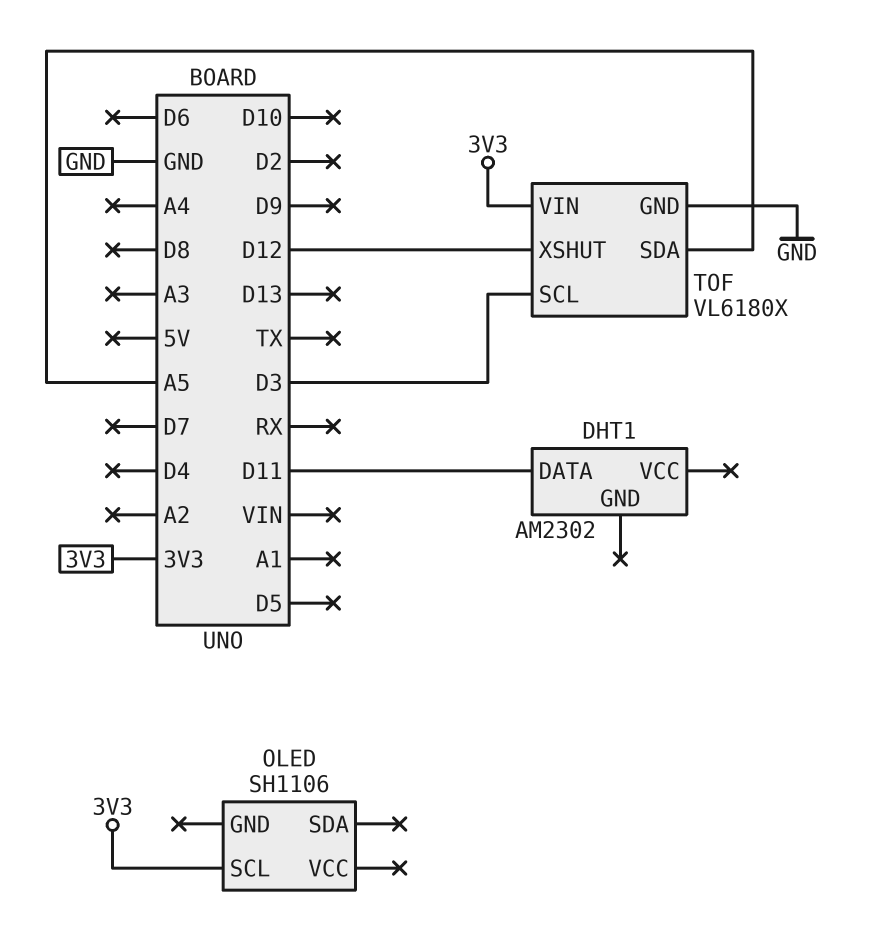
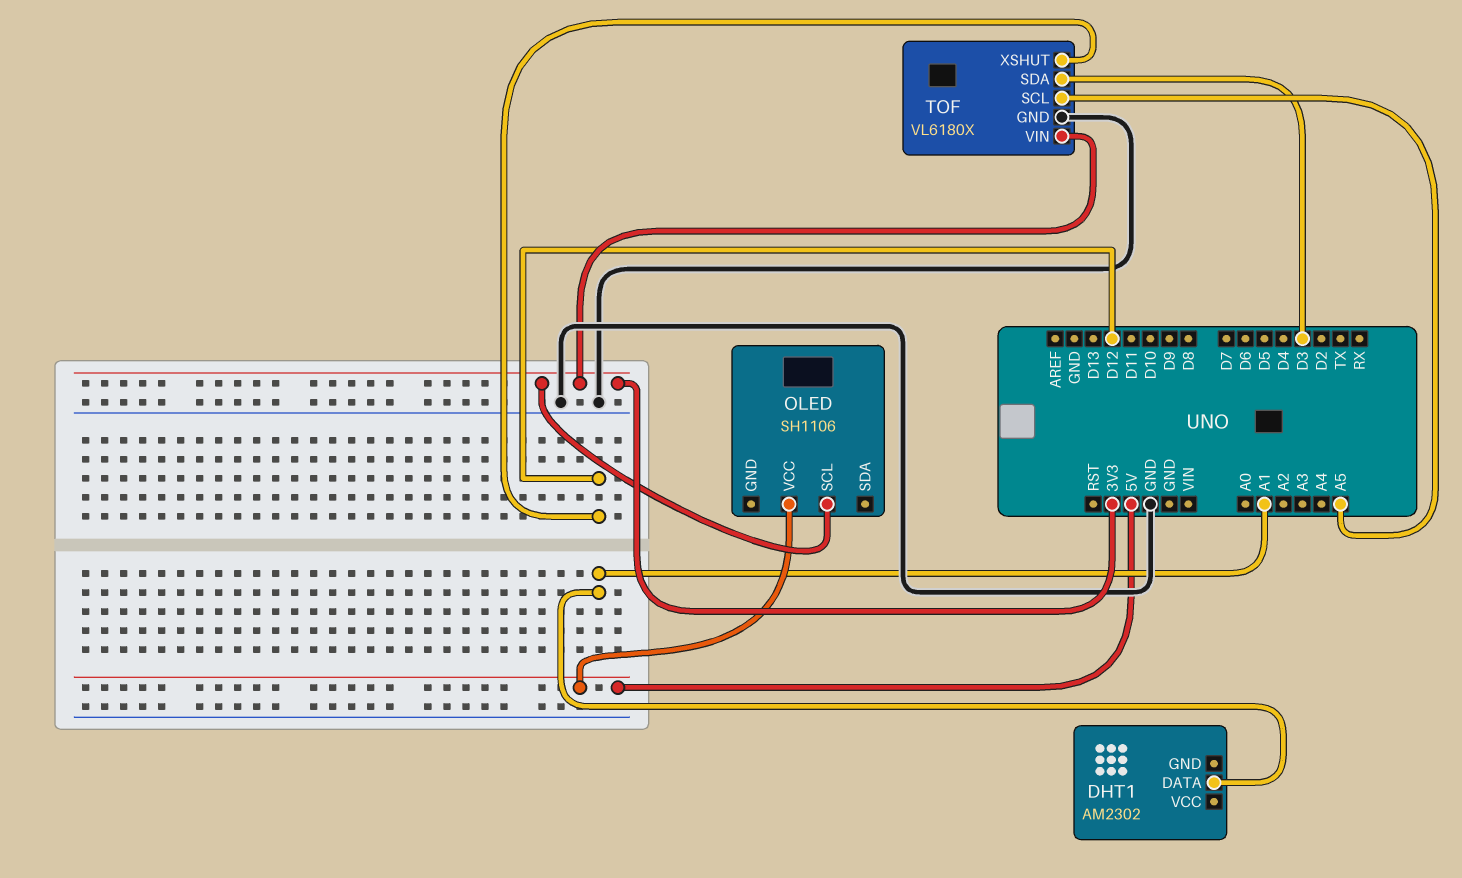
DHT1 pin DATA: D11 -> A1
OLED pin VCC: none -> 5V
TOF pin SCL: D3 -> A5
TOF pin SDA: A5 -> D3

